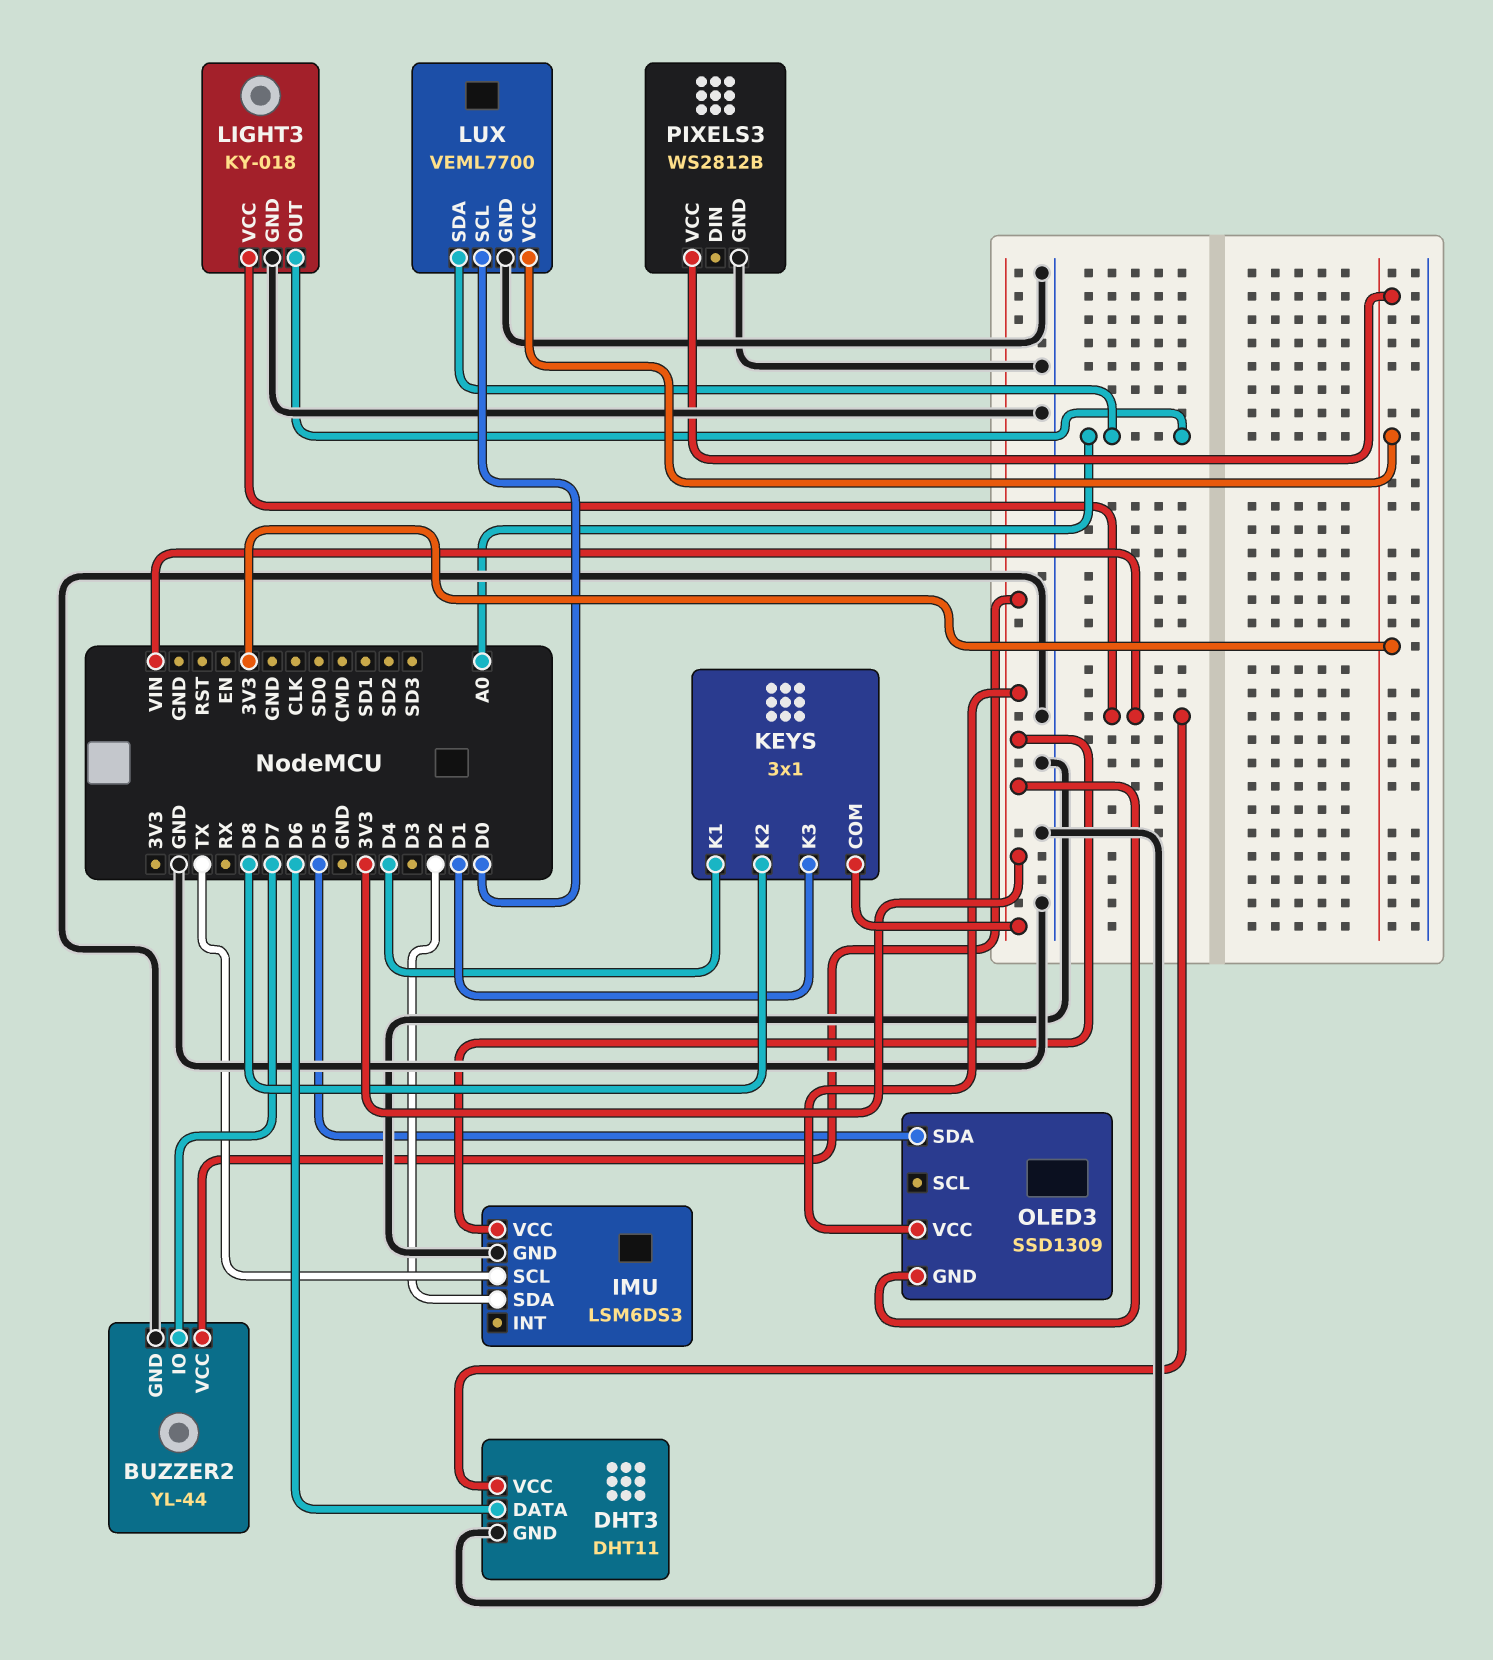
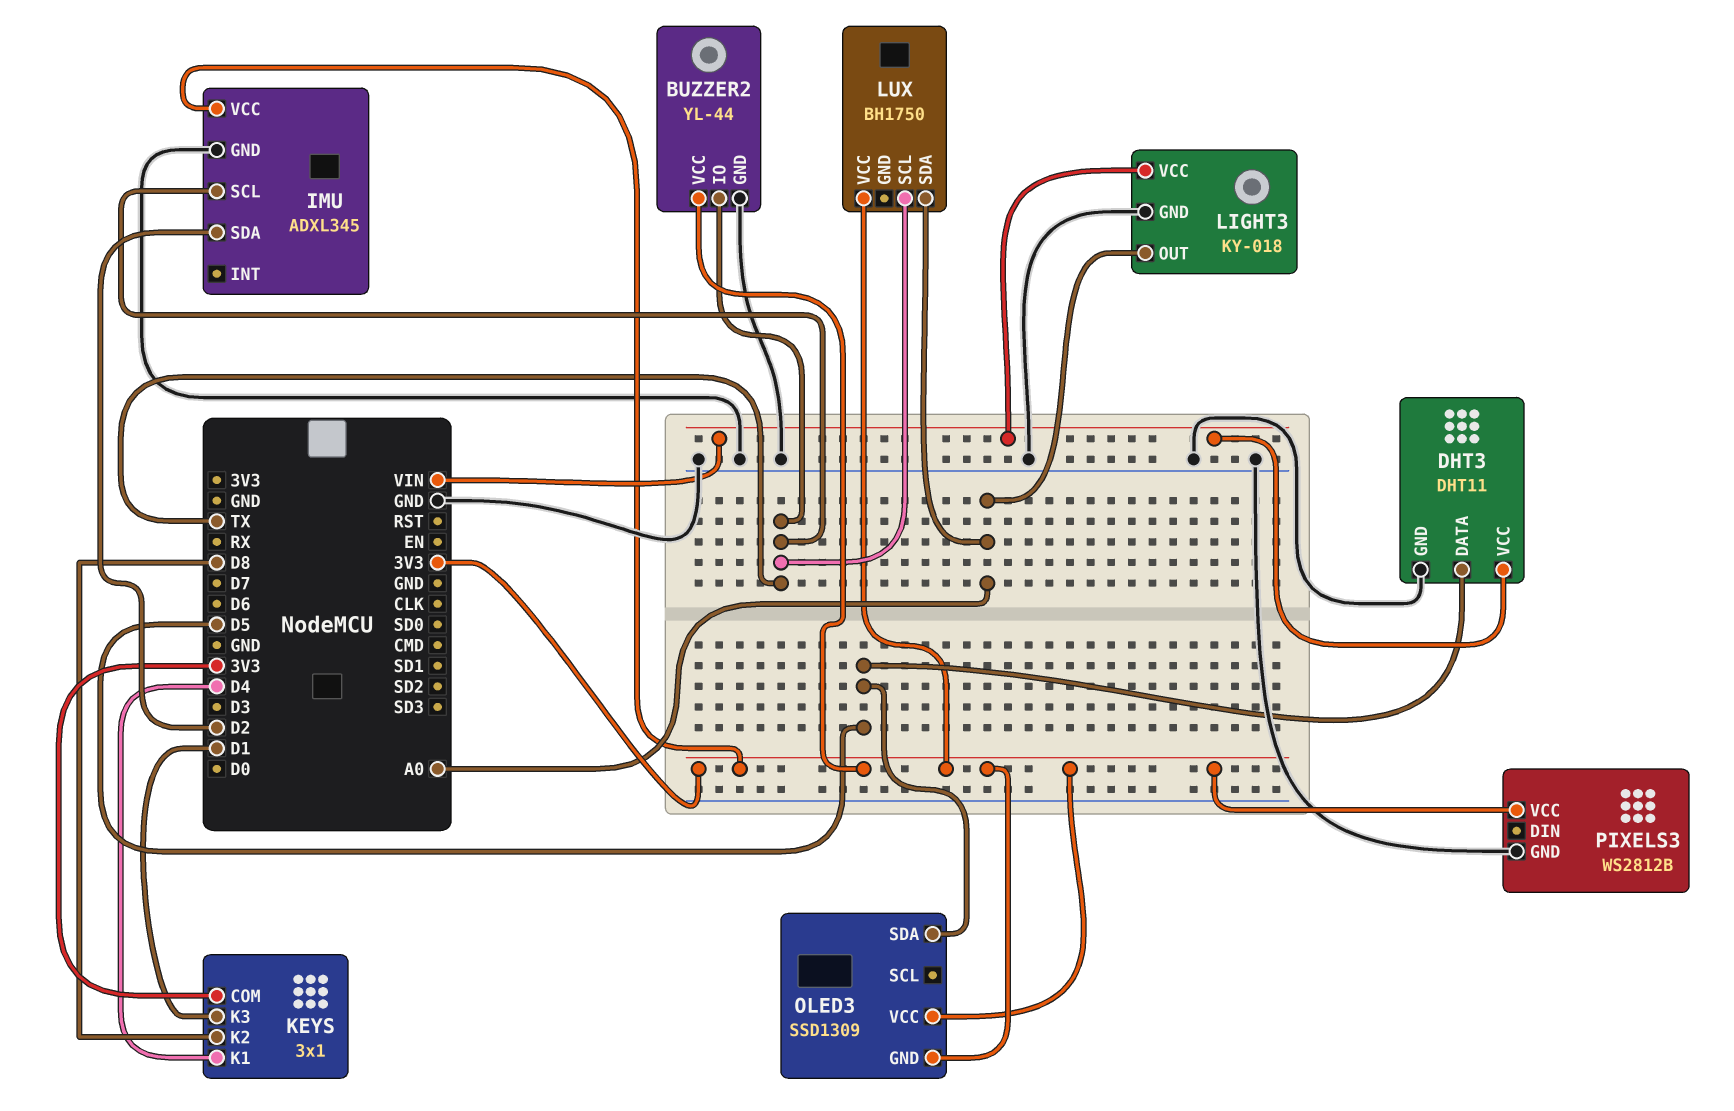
BUZZER2 pin IO: D7 -> TX
DHT3 pin DATA: D6 -> D5
IMU: LSM6DS3 -> ADXL345
LUX: VEML7700 -> BH1750
LUX pin GND: GND -> none
LUX pin SCL: D0 -> TX

